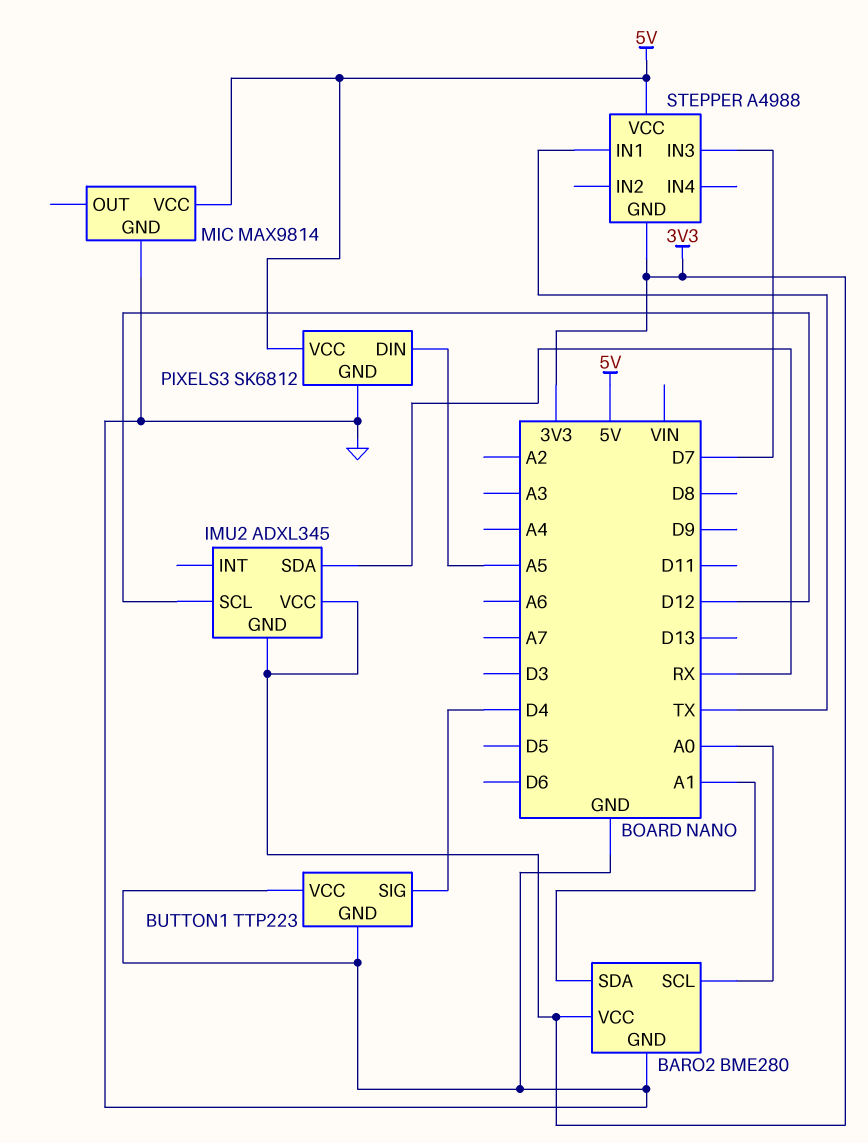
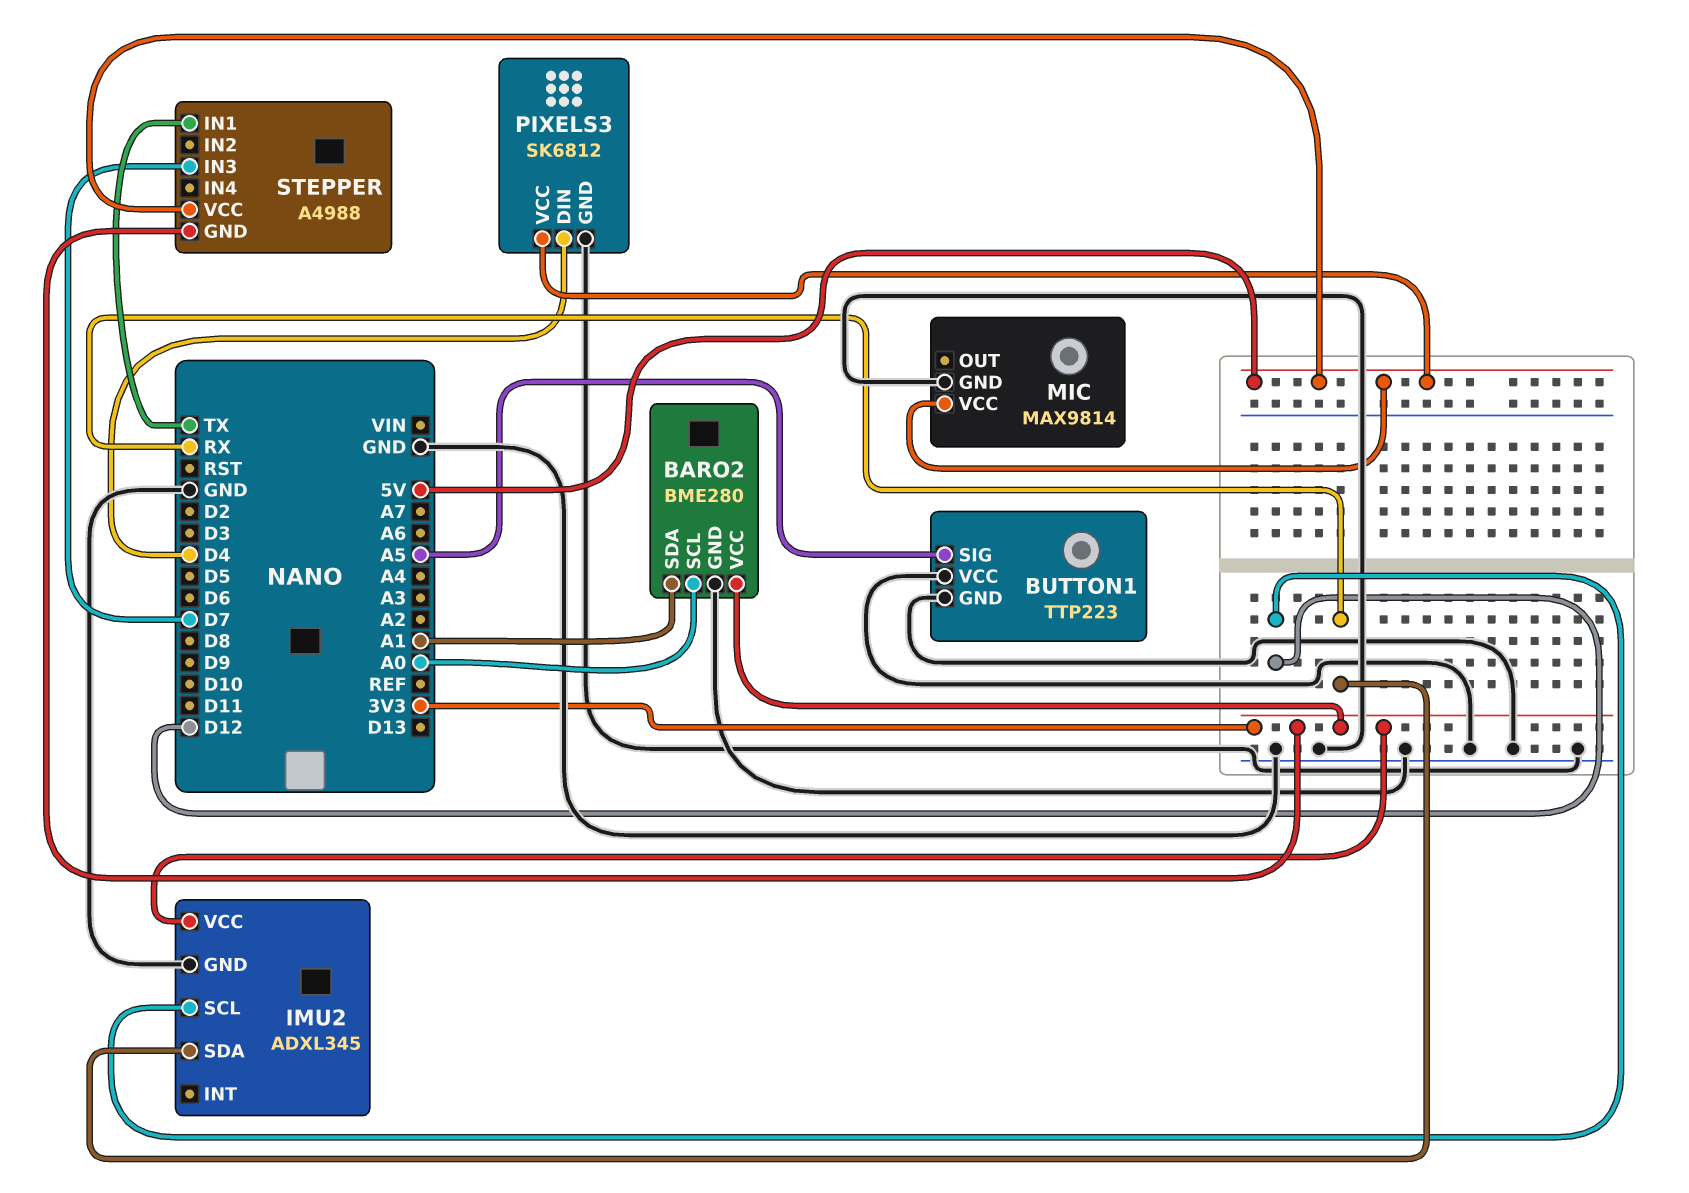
BUTTON1 pin SIG: D4 -> A5
IMU2 pin GND: 3V3 -> GND
PIXELS3 pin DIN: A5 -> D4

